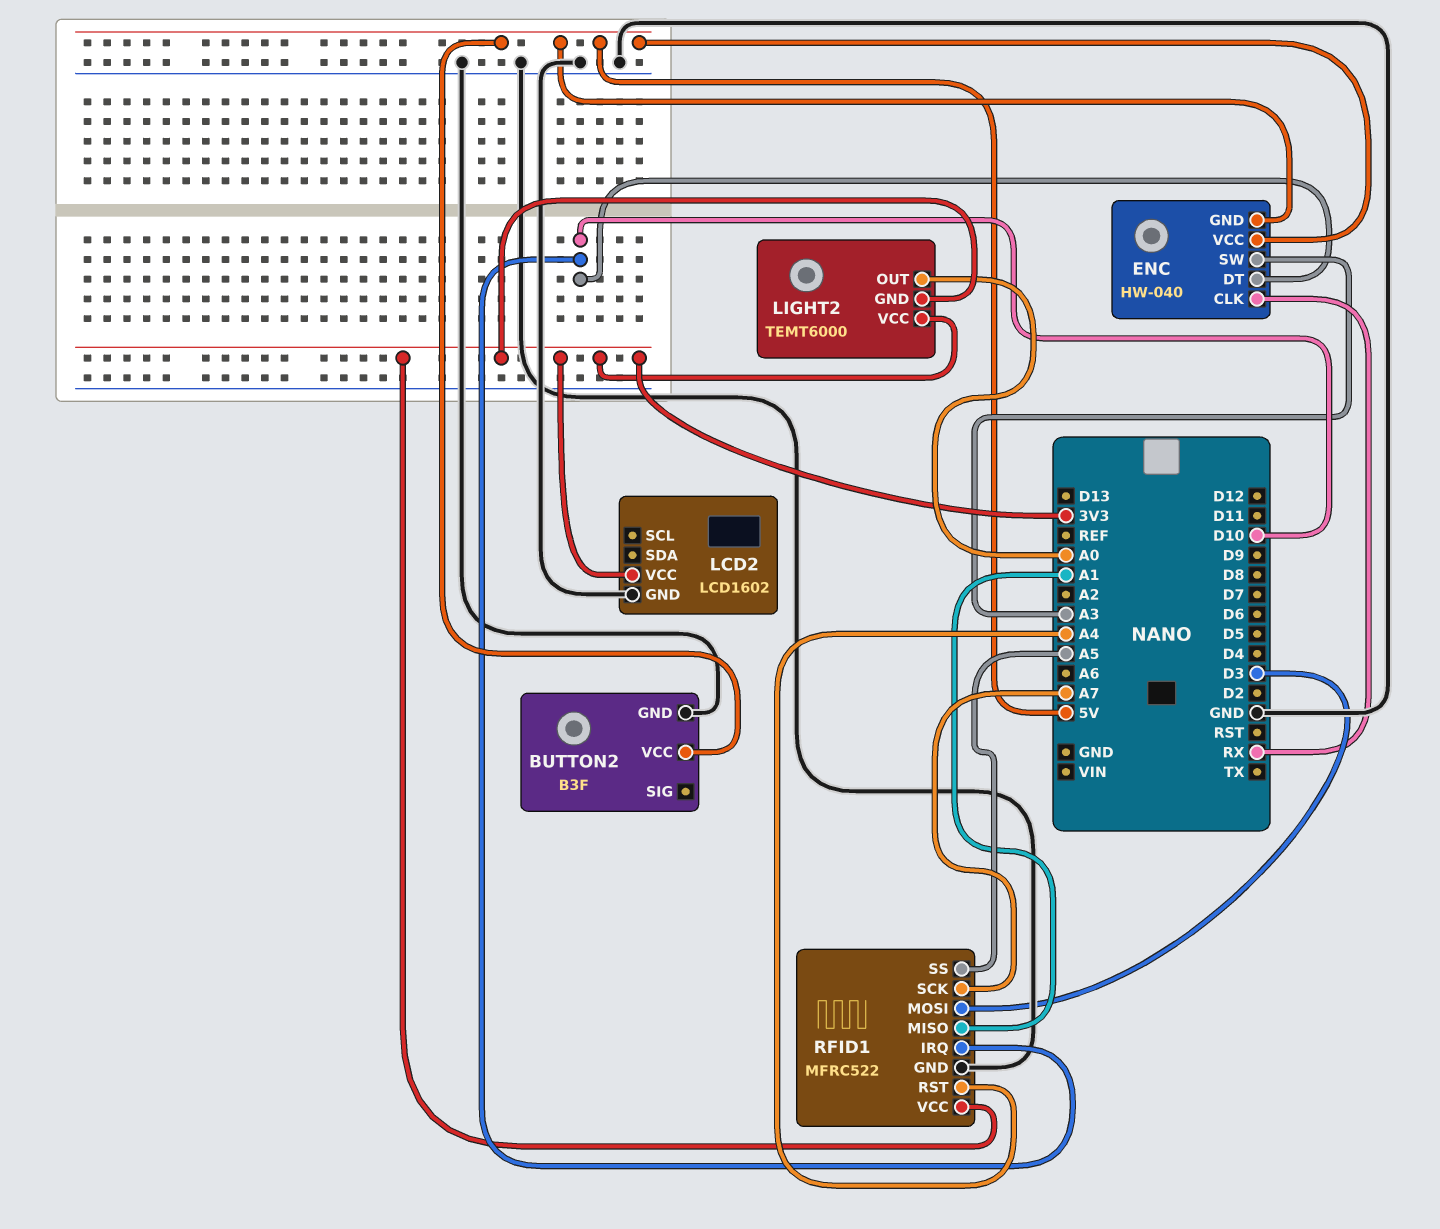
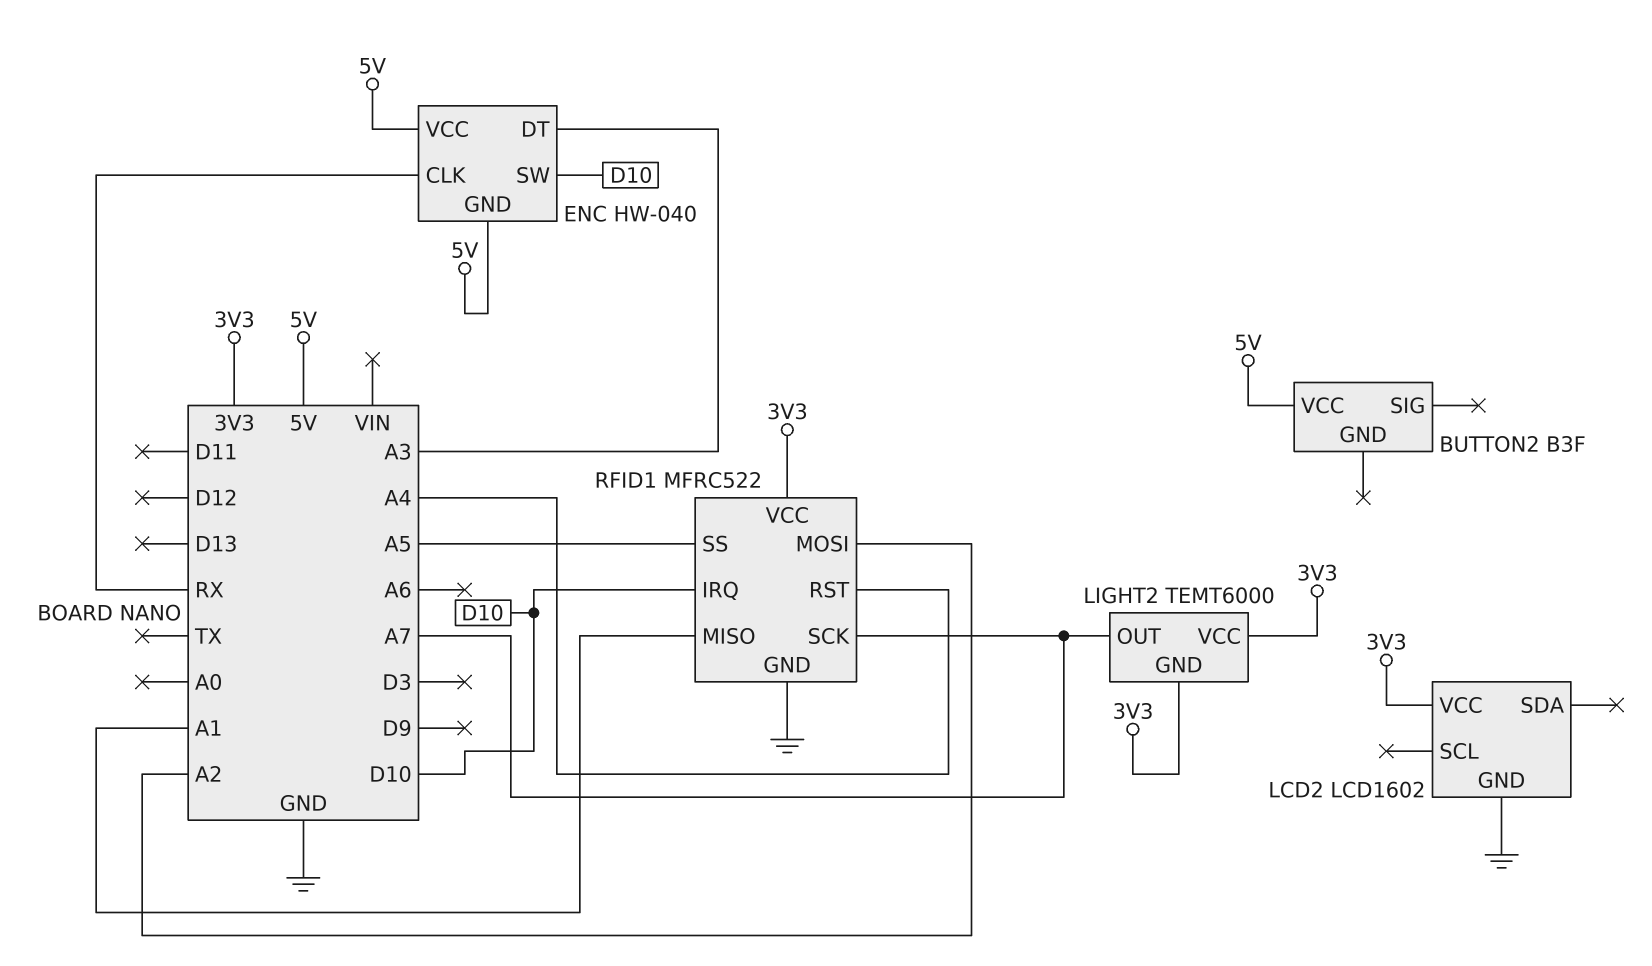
BUTTON2 pin GND: GND -> none
ENC pin DT: D10 -> A3
ENC pin SW: A3 -> D10
LIGHT2 pin OUT: A0 -> A7
RFID1 pin MOSI: D3 -> A2

